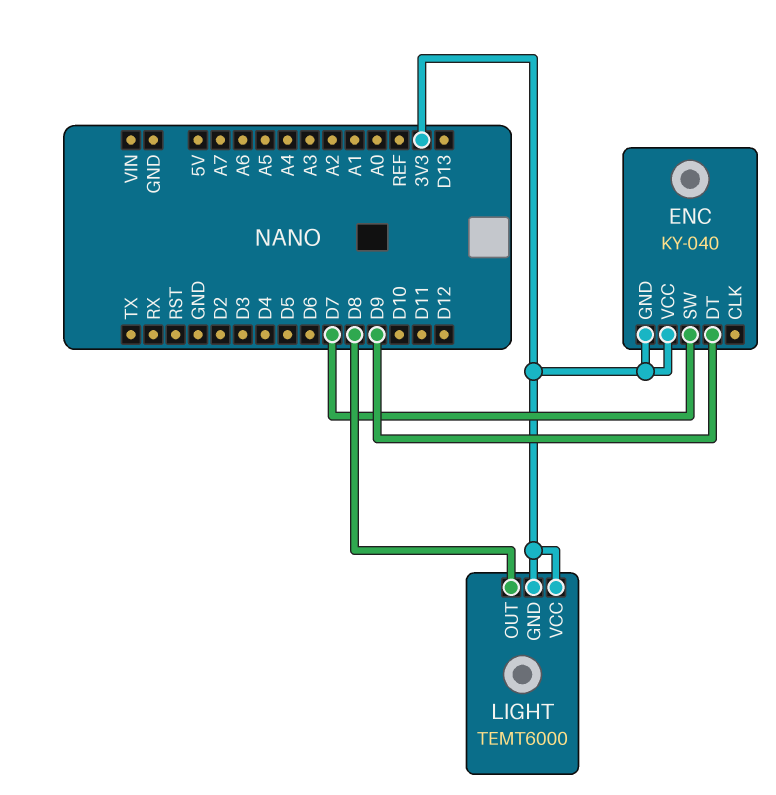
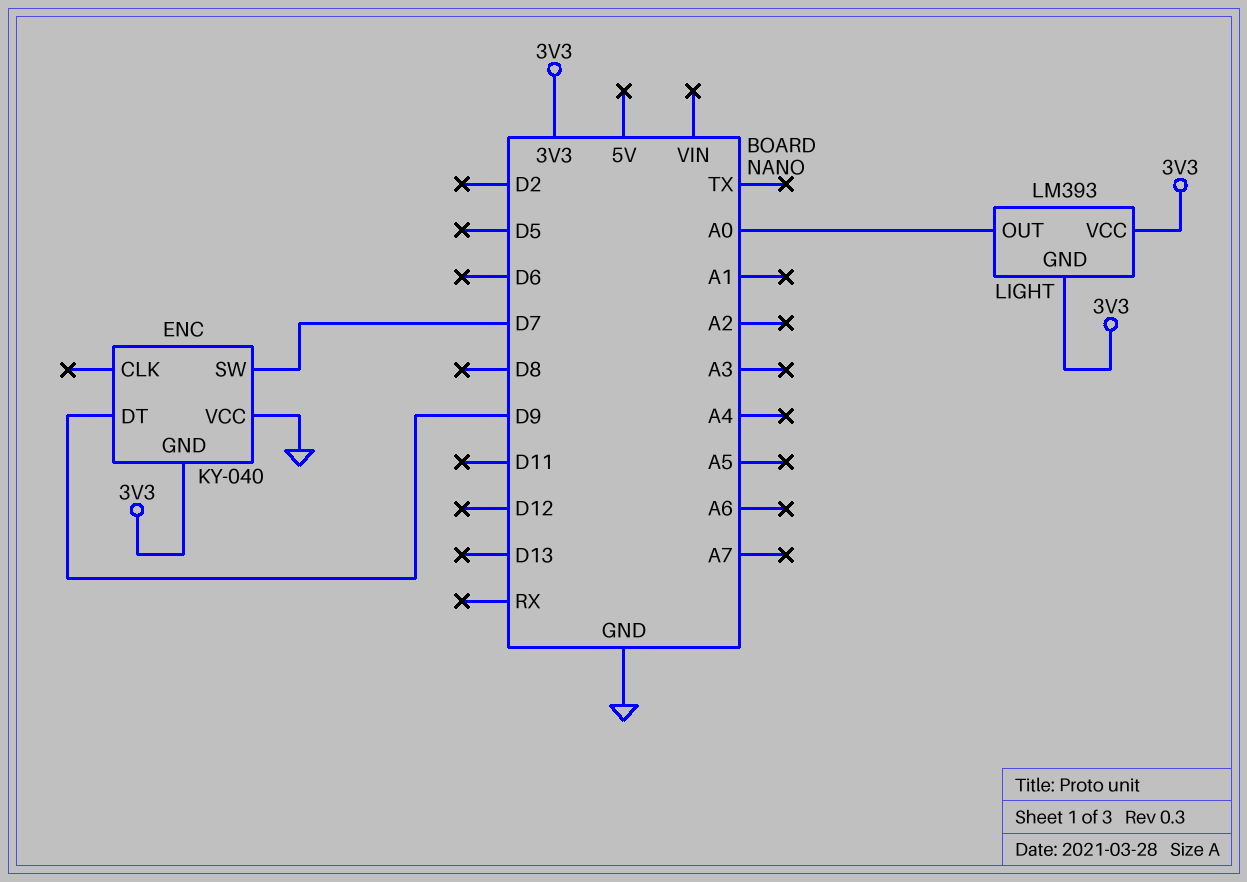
ENC pin VCC: 3V3 -> GND
LIGHT: TEMT6000 -> LM393
LIGHT pin OUT: D8 -> A0

